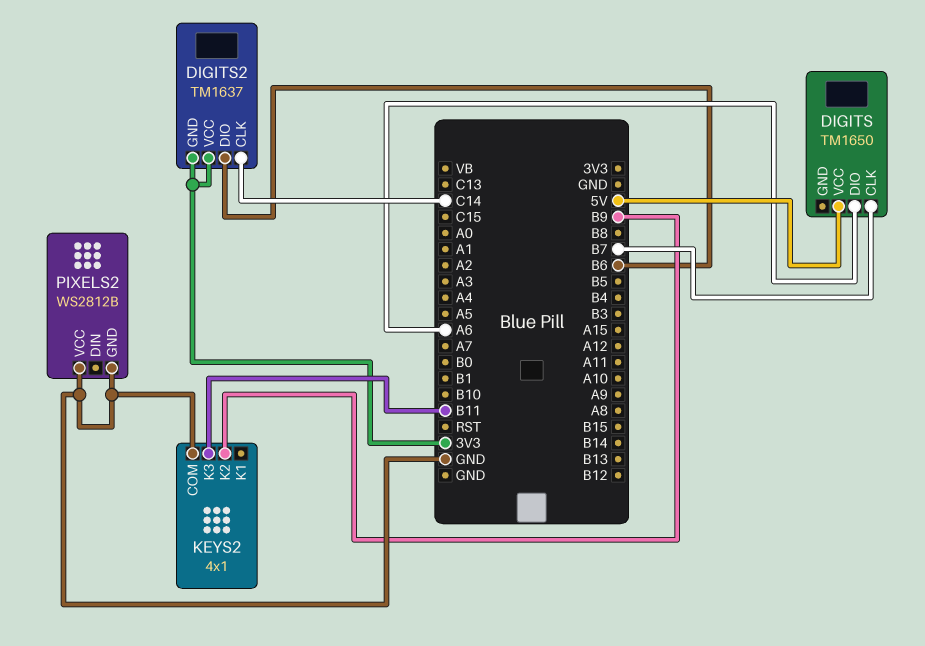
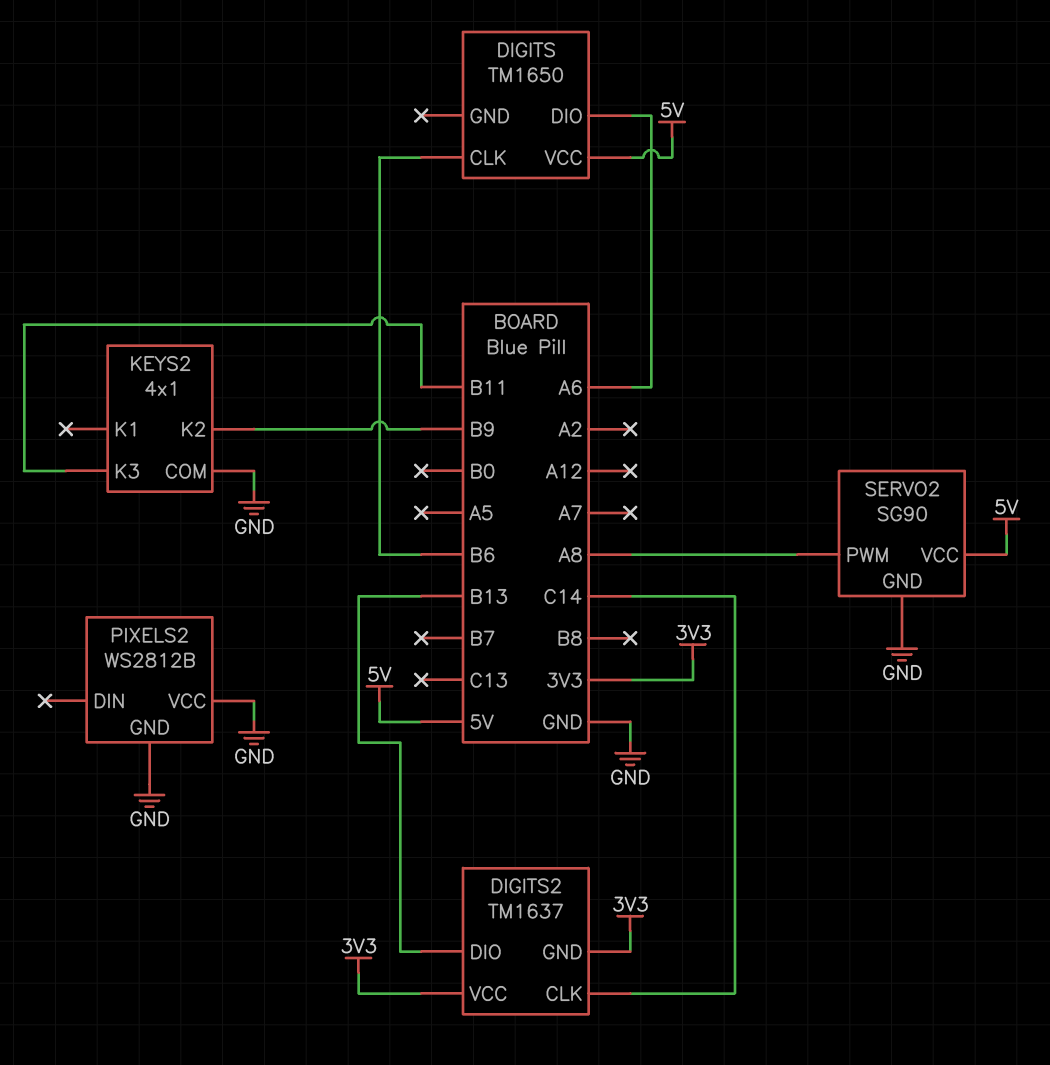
DIGITS pin CLK: B7 -> B6
DIGITS2 pin DIO: B6 -> B13
SERVO2: none -> SG90
SERVO2 pin GND: none -> GND
SERVO2 pin PWM: none -> A8
SERVO2 pin VCC: none -> 5V

